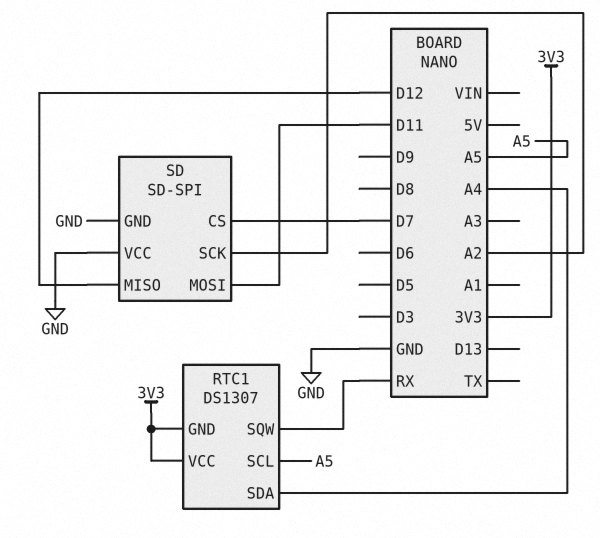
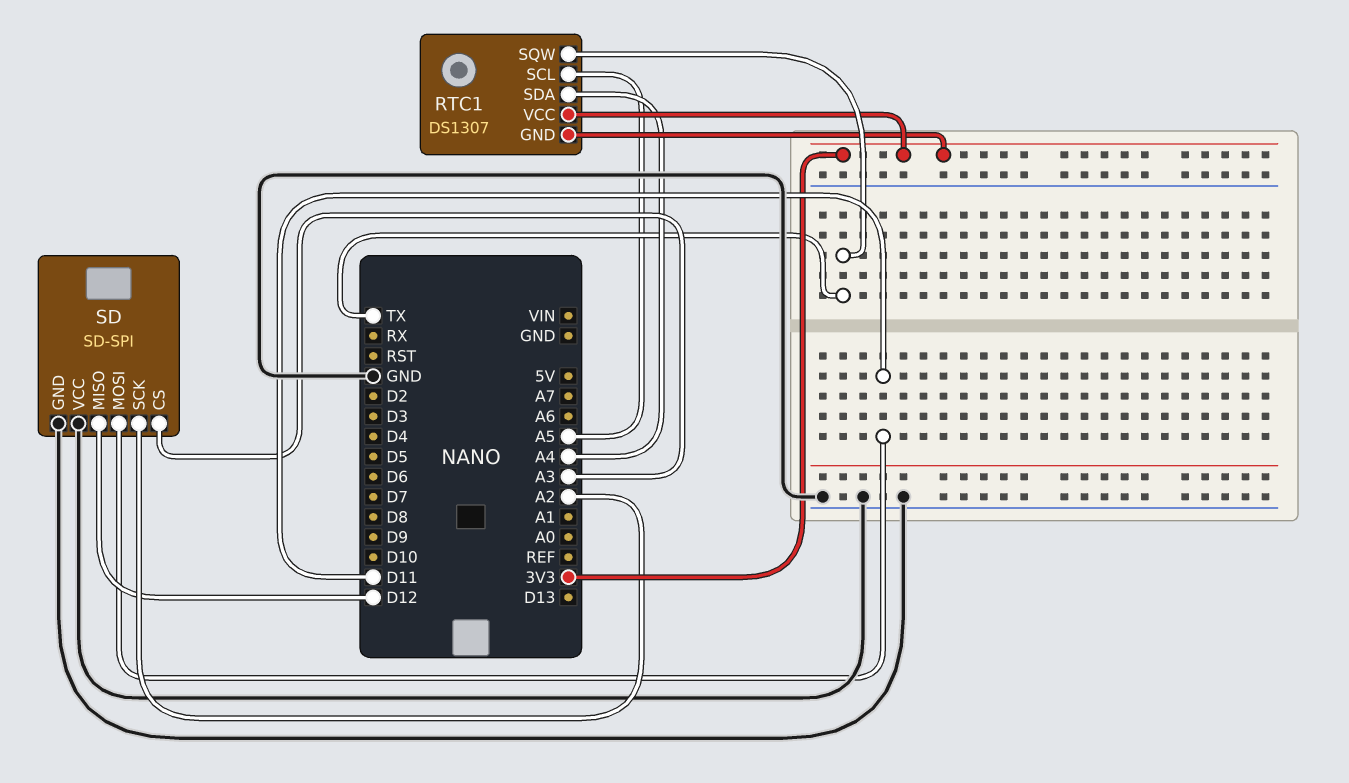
RTC1 pin SQW: RX -> TX
SD pin CS: D7 -> A3

